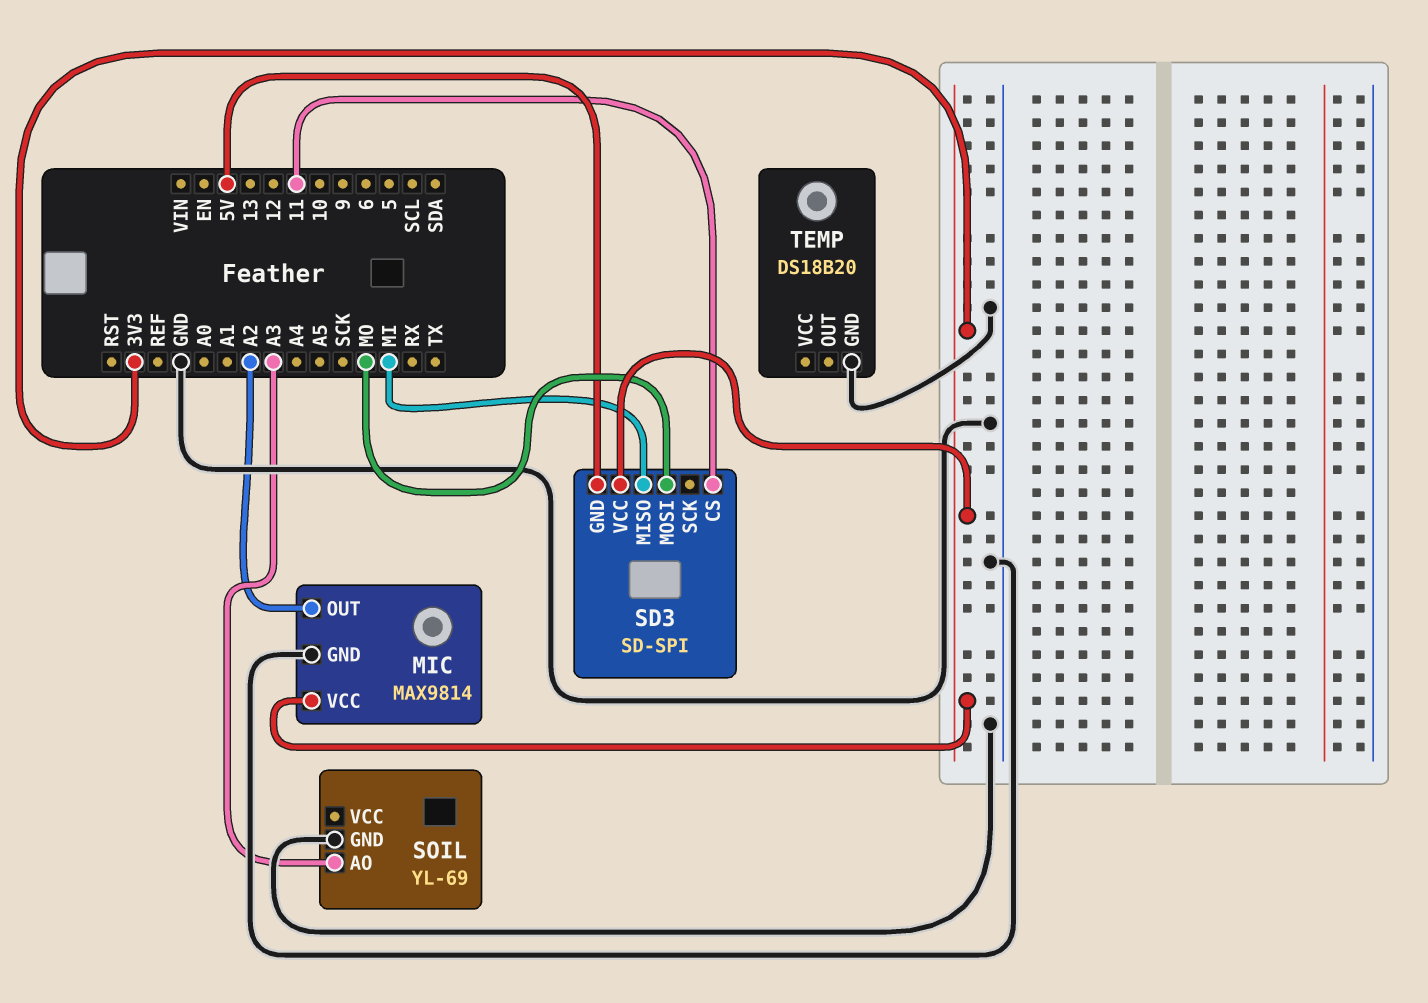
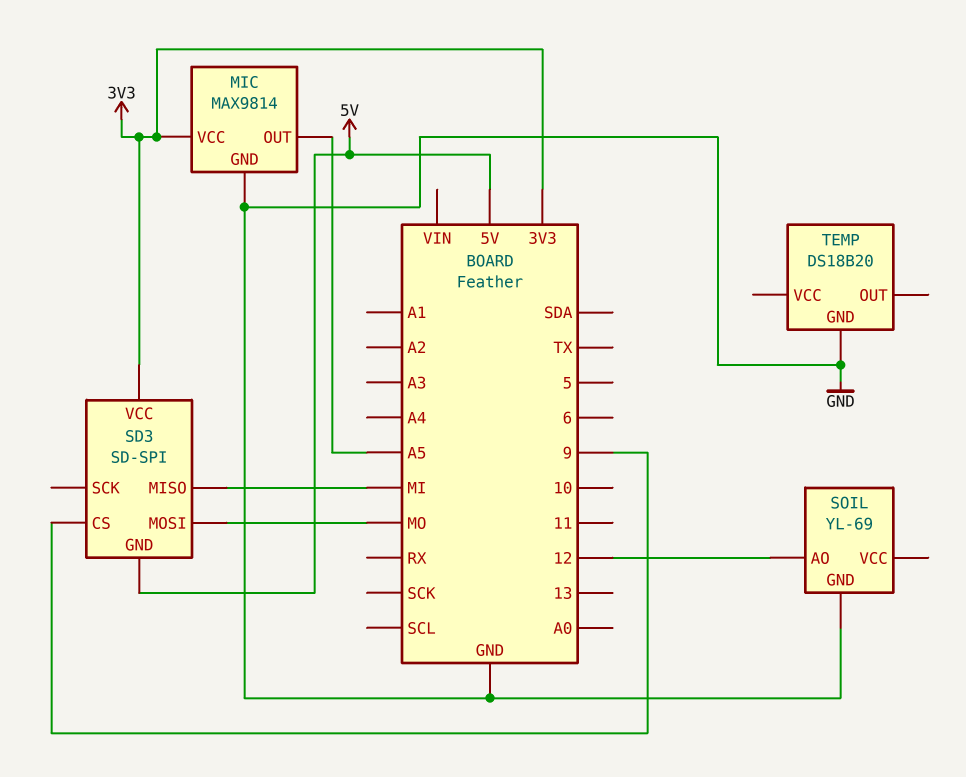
MIC pin OUT: A2 -> A5
SD3 pin CS: 11 -> 9
SOIL pin AO: A3 -> 12

